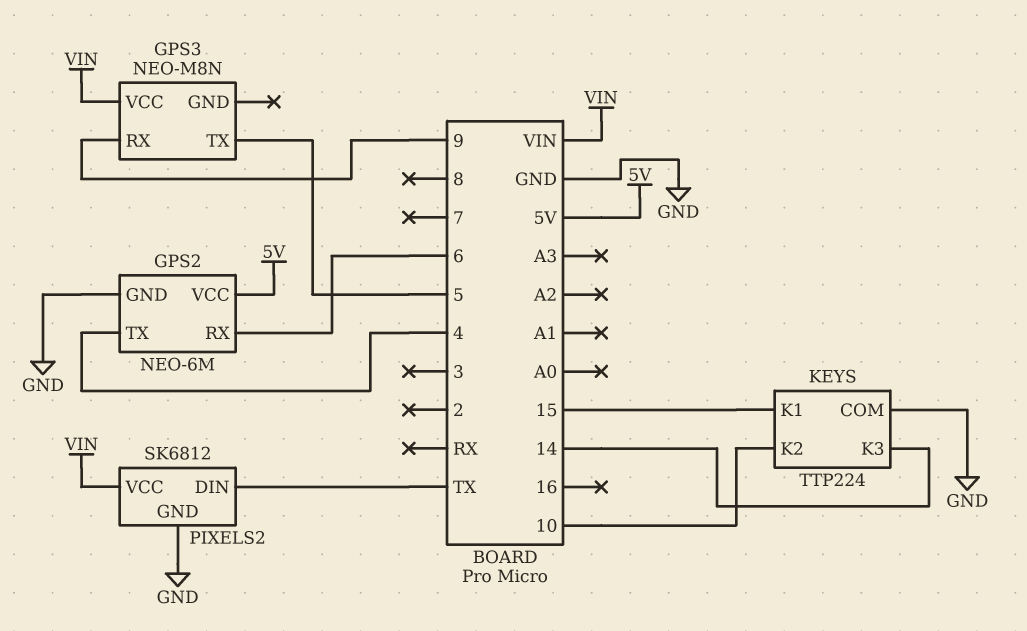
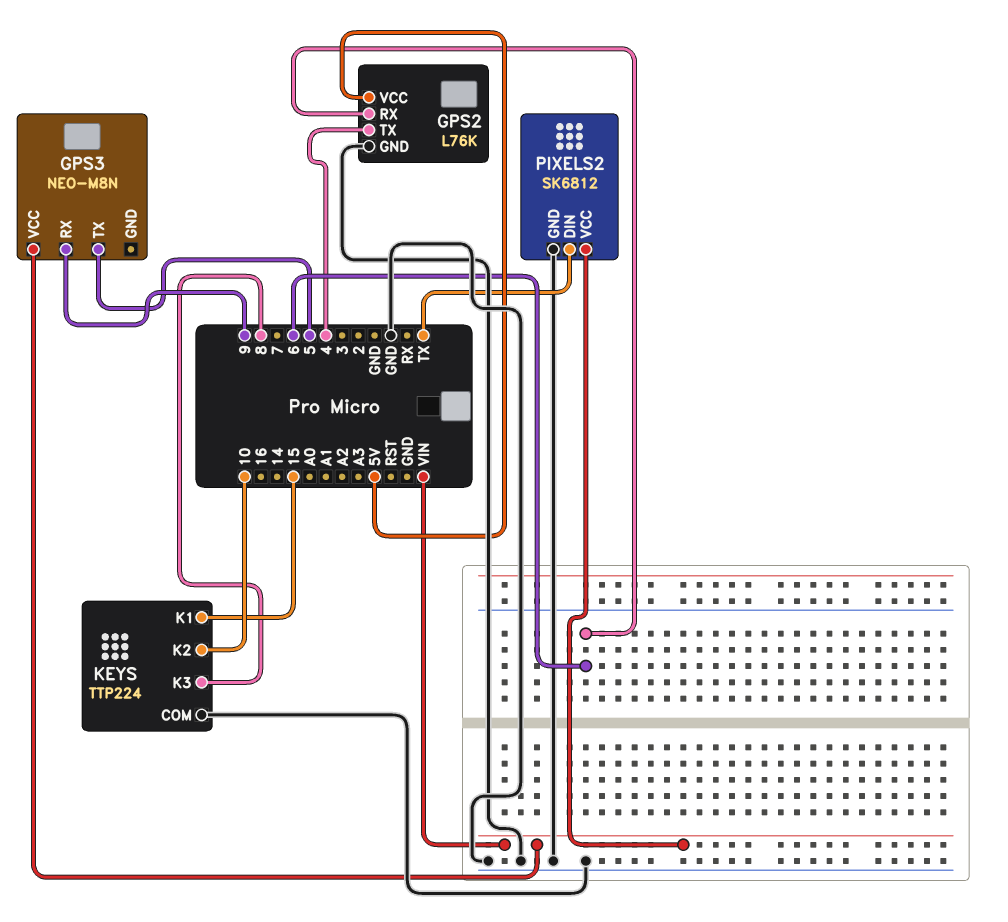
GPS2: NEO-6M -> L76K
KEYS pin K3: 14 -> 8

